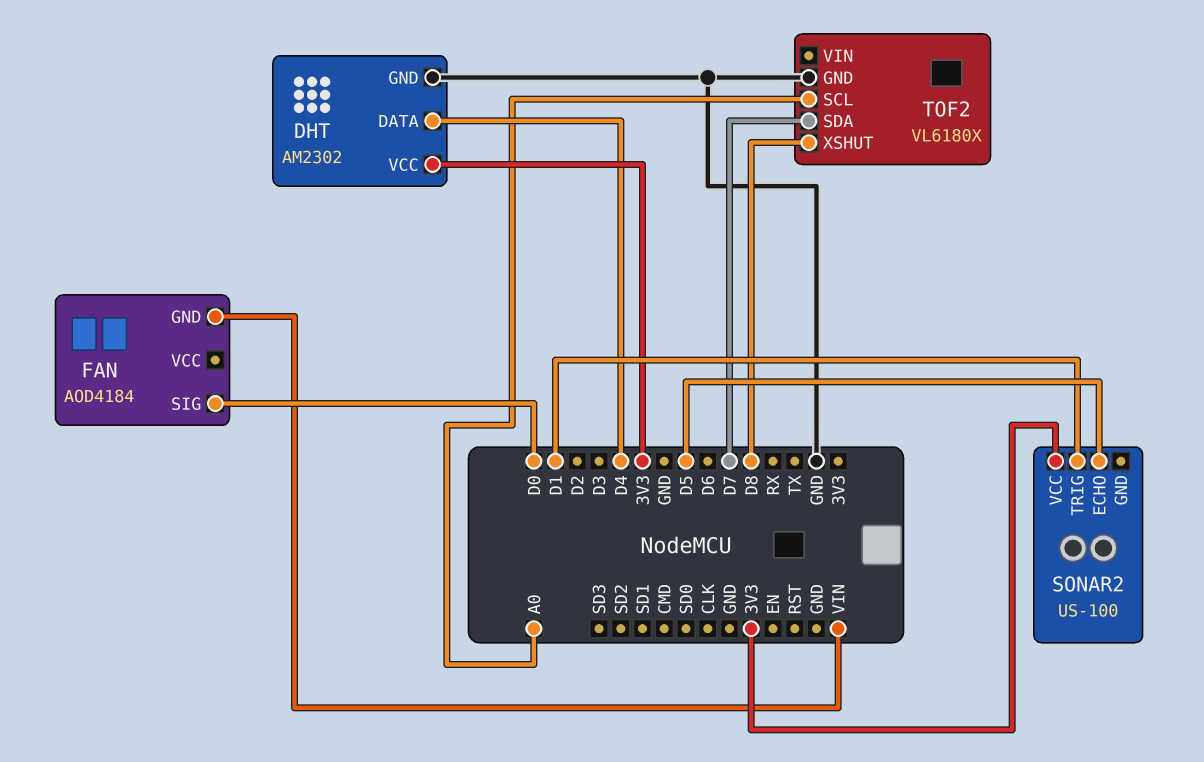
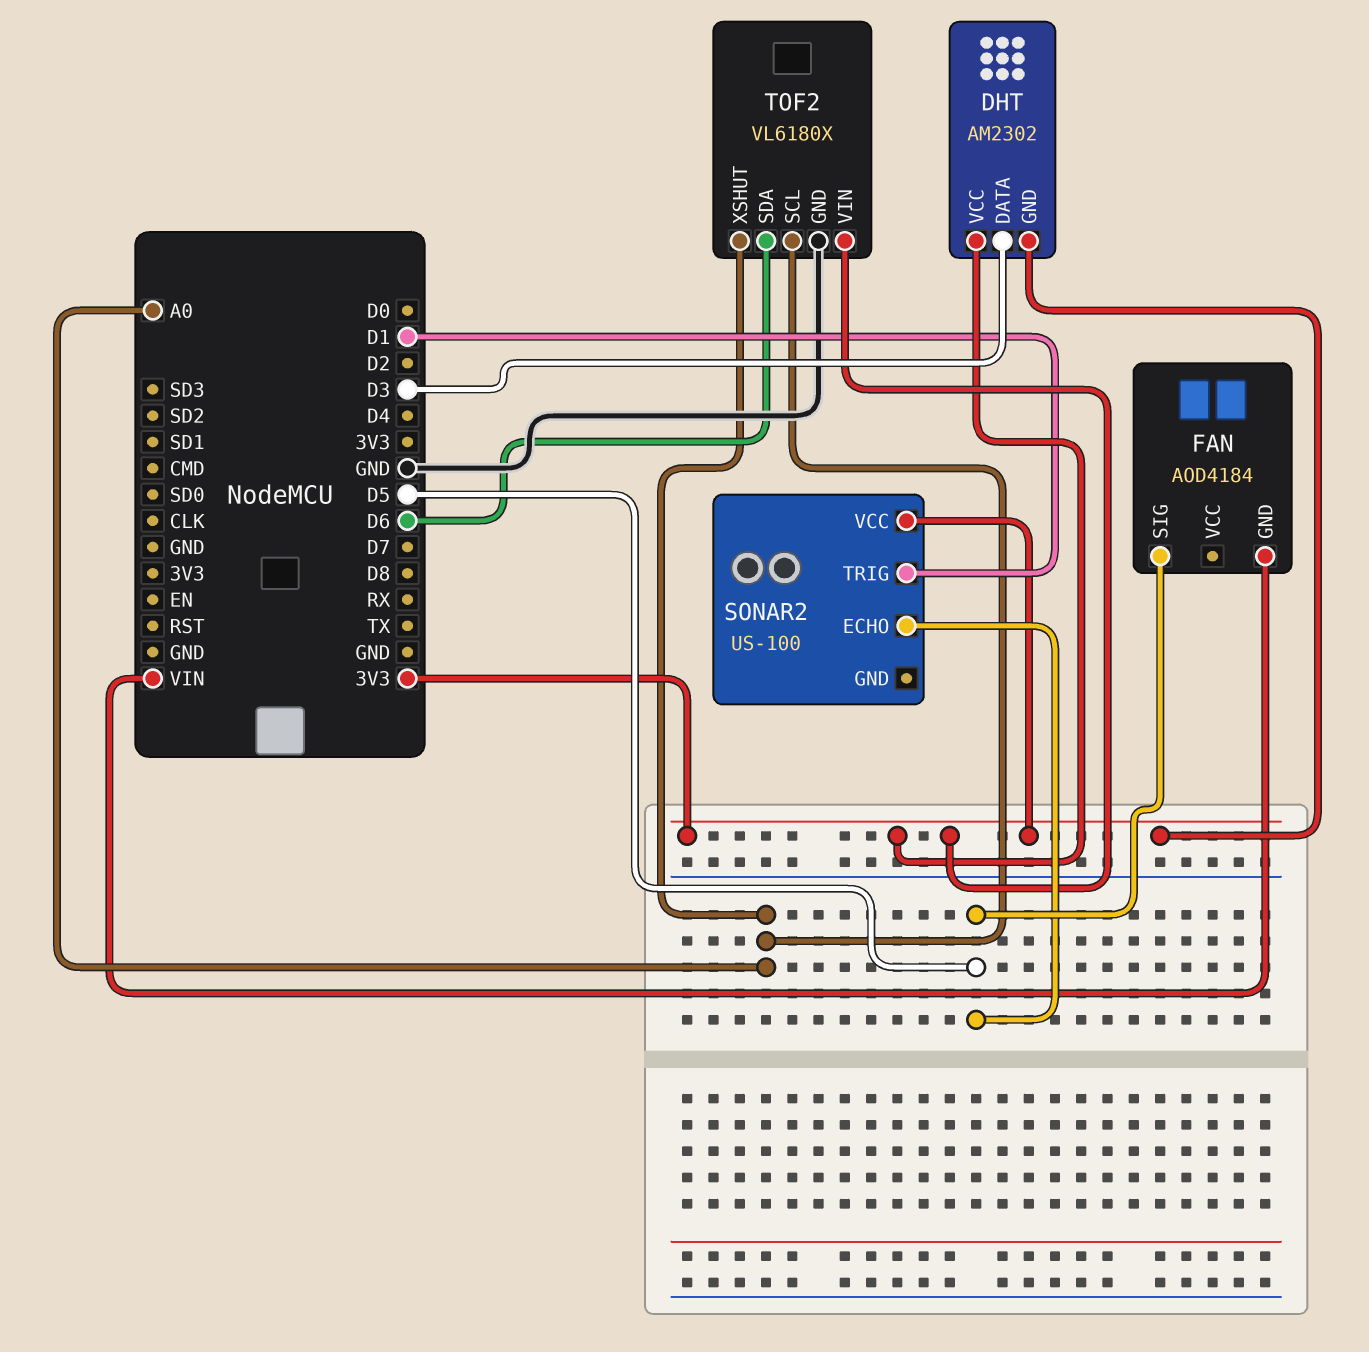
DHT pin DATA: D4 -> D3
DHT pin GND: GND -> 3V3
FAN pin SIG: D0 -> D5
TOF2 pin SDA: D7 -> D6
TOF2 pin VIN: none -> 3V3
TOF2 pin XSHUT: D8 -> A0

